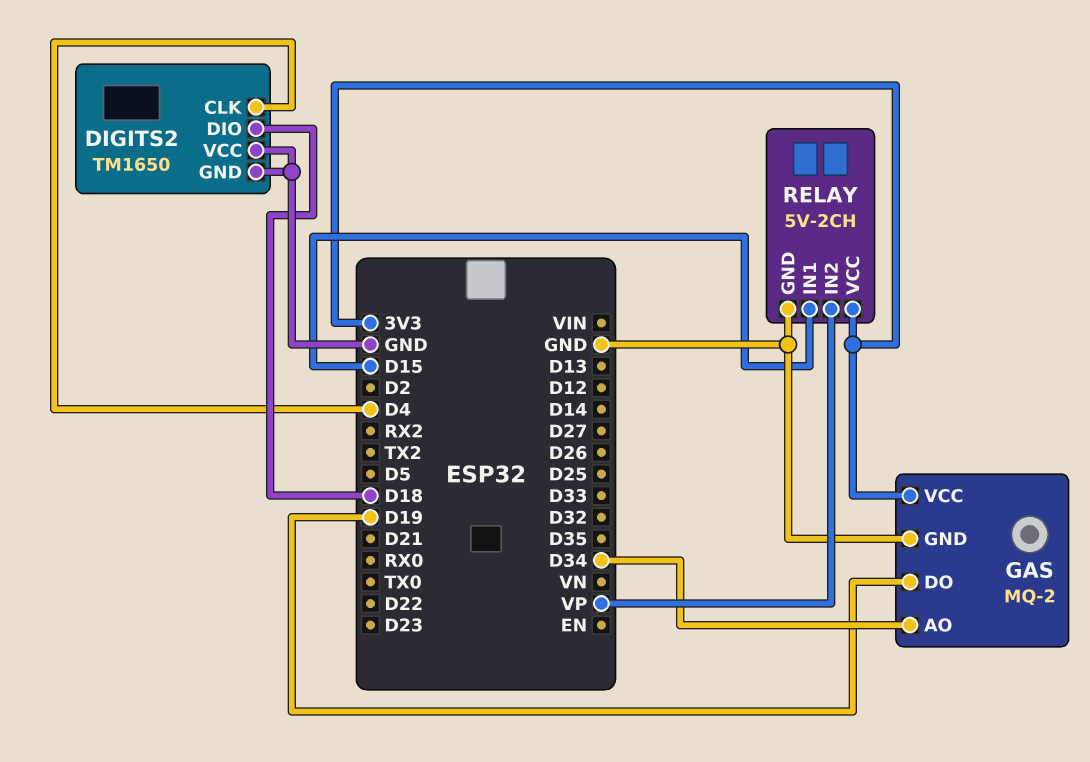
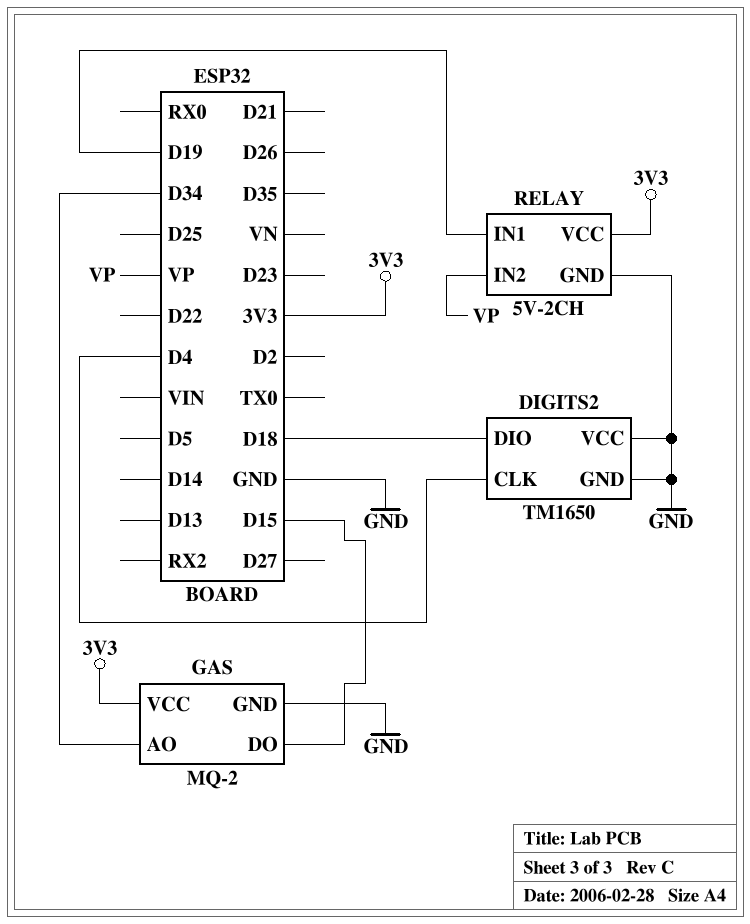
GAS pin DO: D19 -> D15
RELAY pin IN1: D15 -> D19

